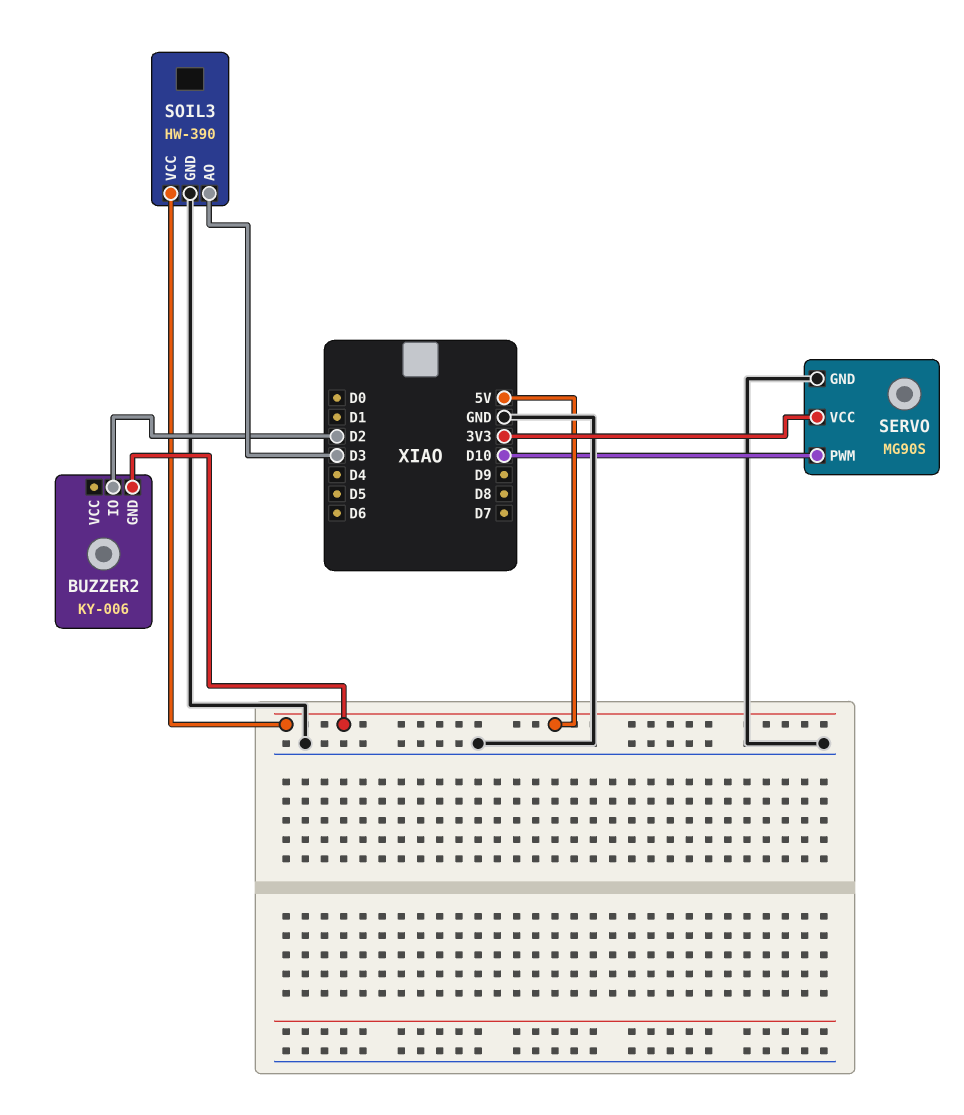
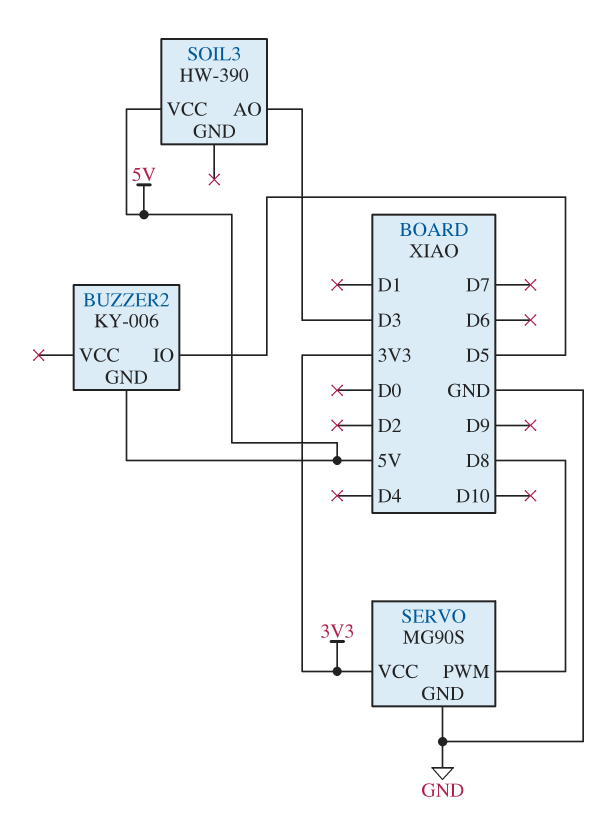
BUZZER2 pin IO: D2 -> D5
SERVO pin PWM: D10 -> D8
SOIL3 pin GND: GND -> none

